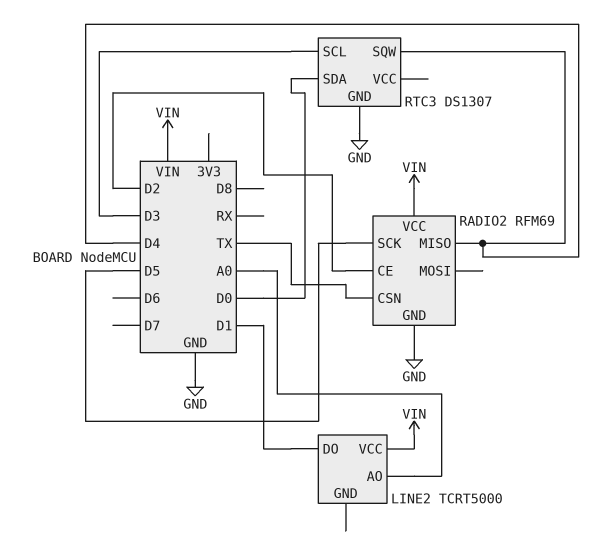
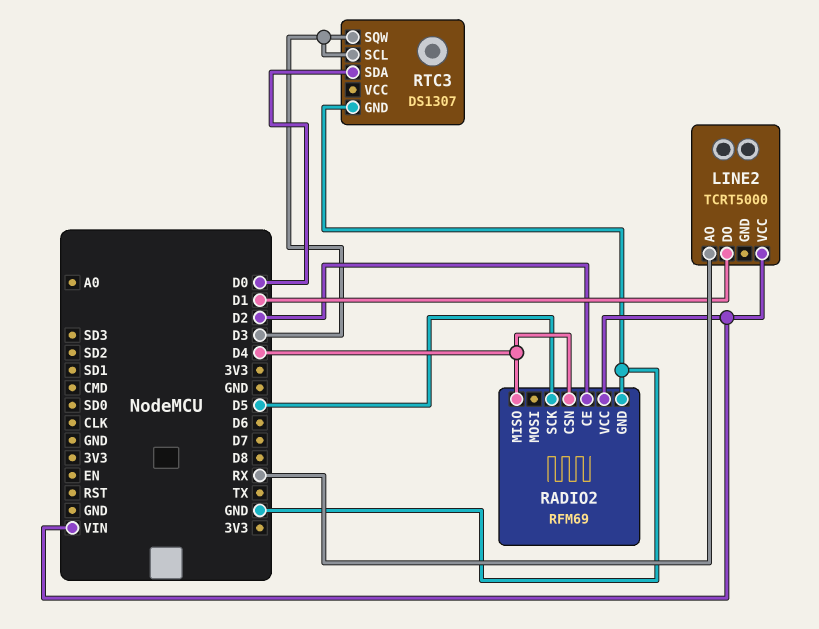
LINE2 pin AO: A0 -> RX
RADIO2 pin CSN: TX -> D4
RTC3 pin SQW: D4 -> D3

